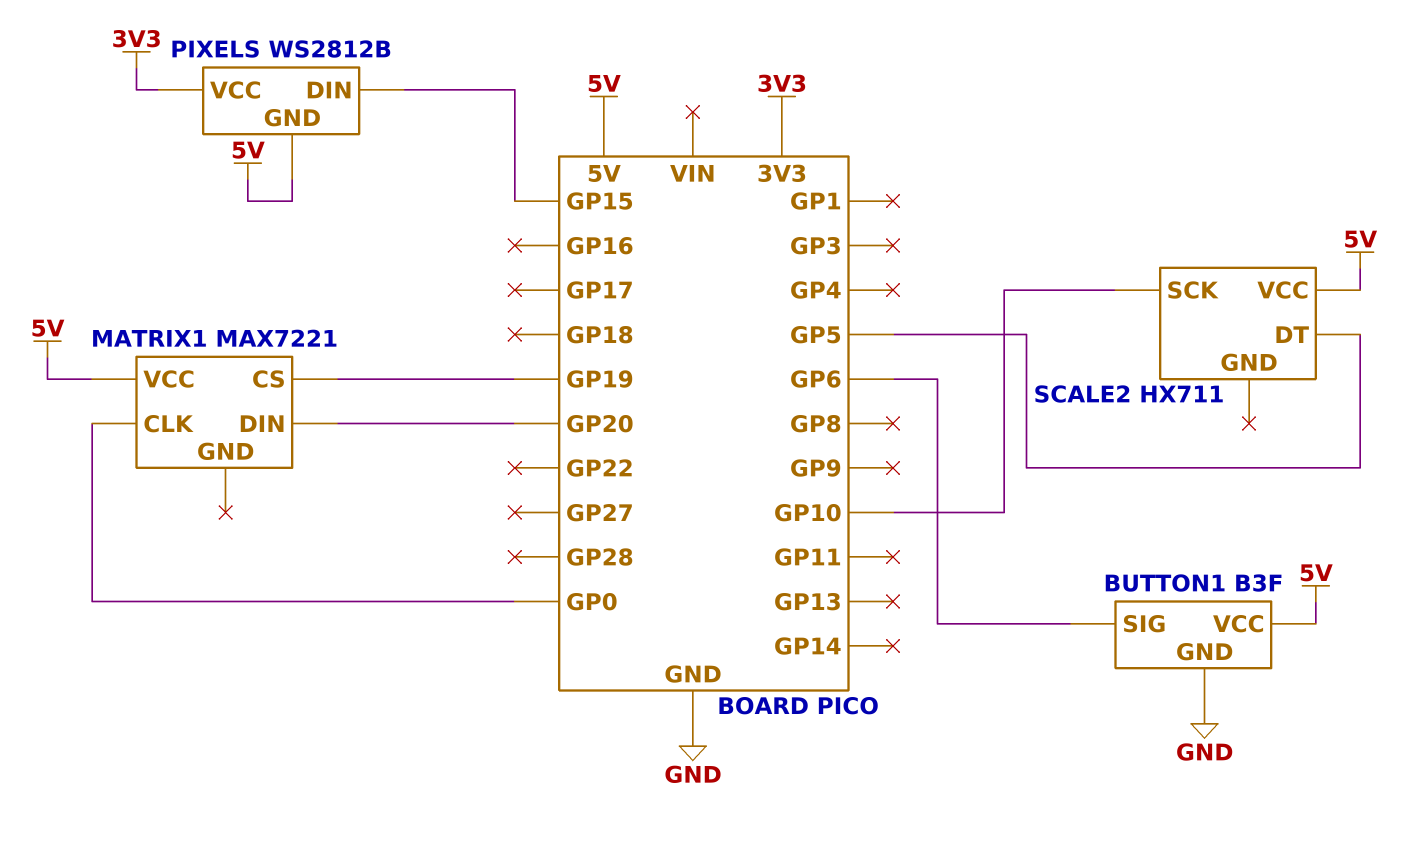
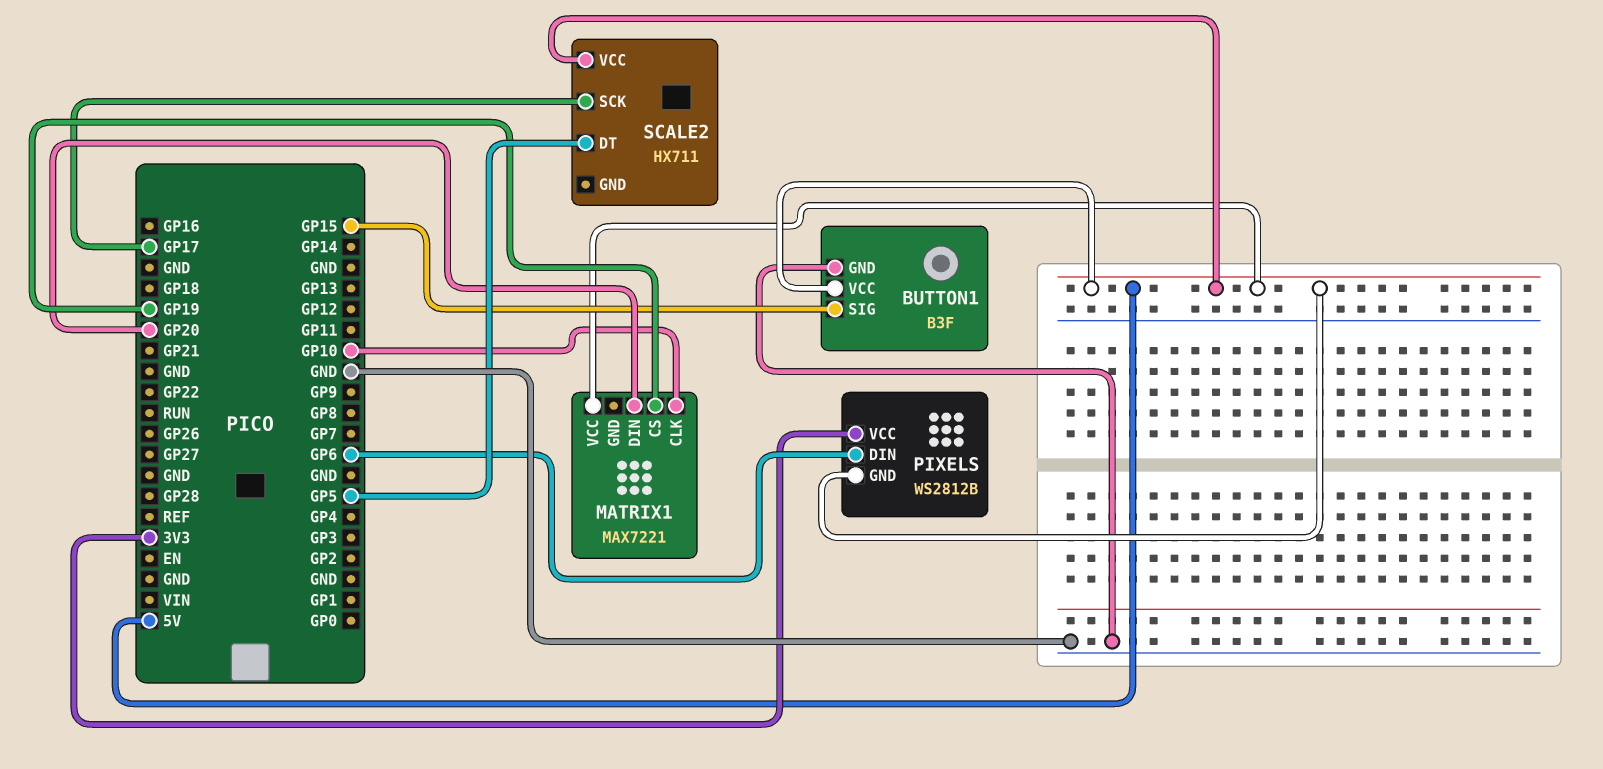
BUTTON1 pin SIG: GP6 -> GP15
MATRIX1 pin CLK: GP0 -> GP10
PIXELS pin DIN: GP15 -> GP6
SCALE2 pin SCK: GP10 -> GP17

